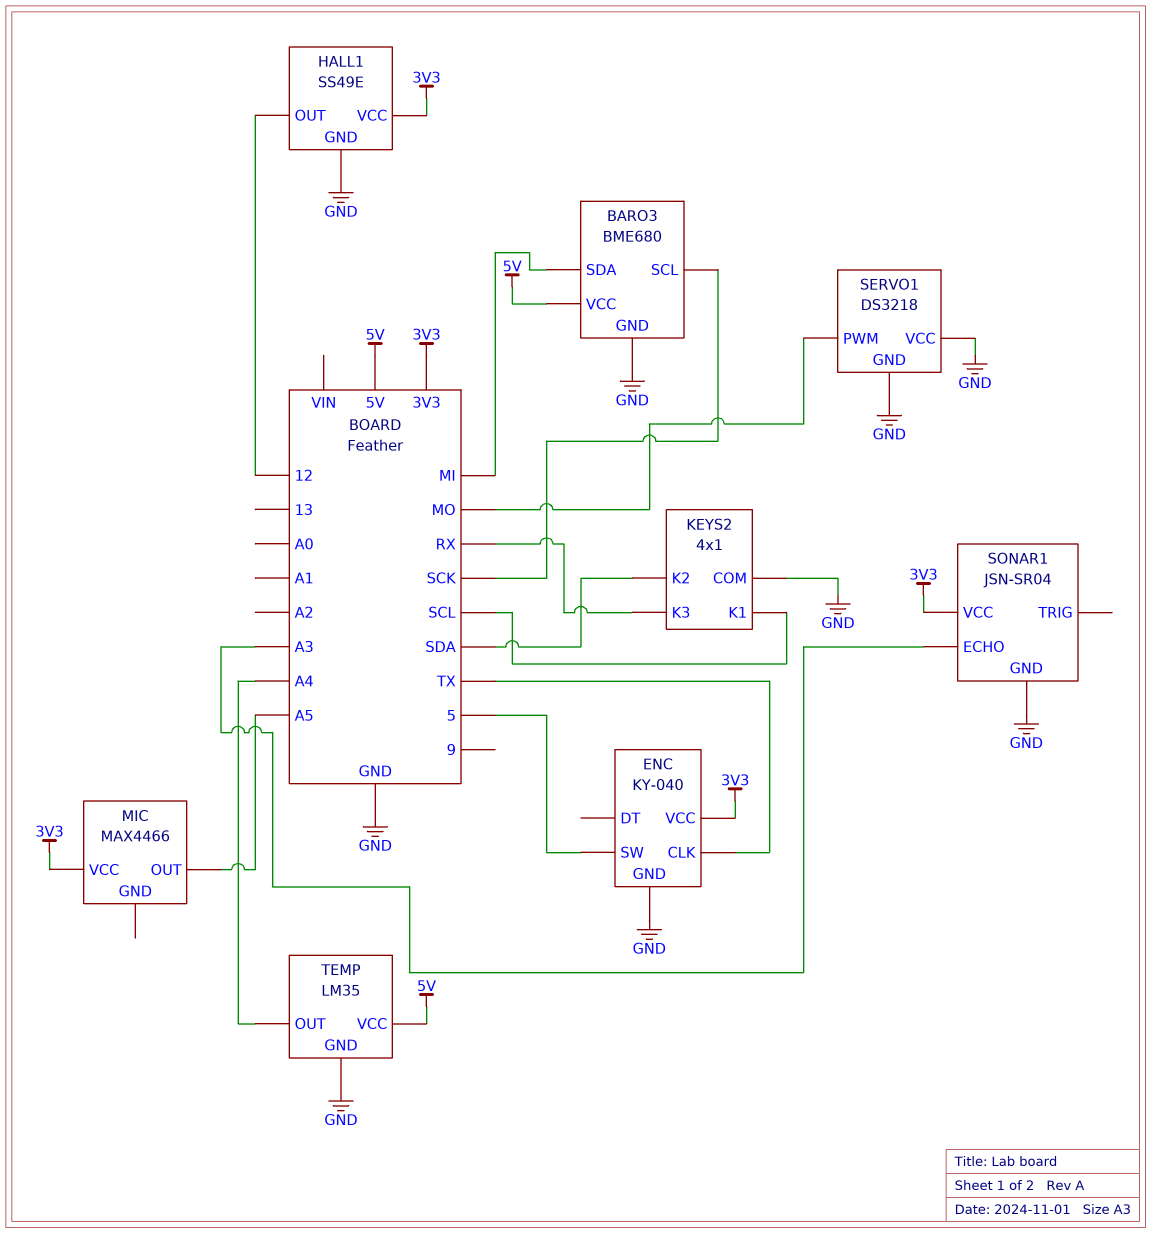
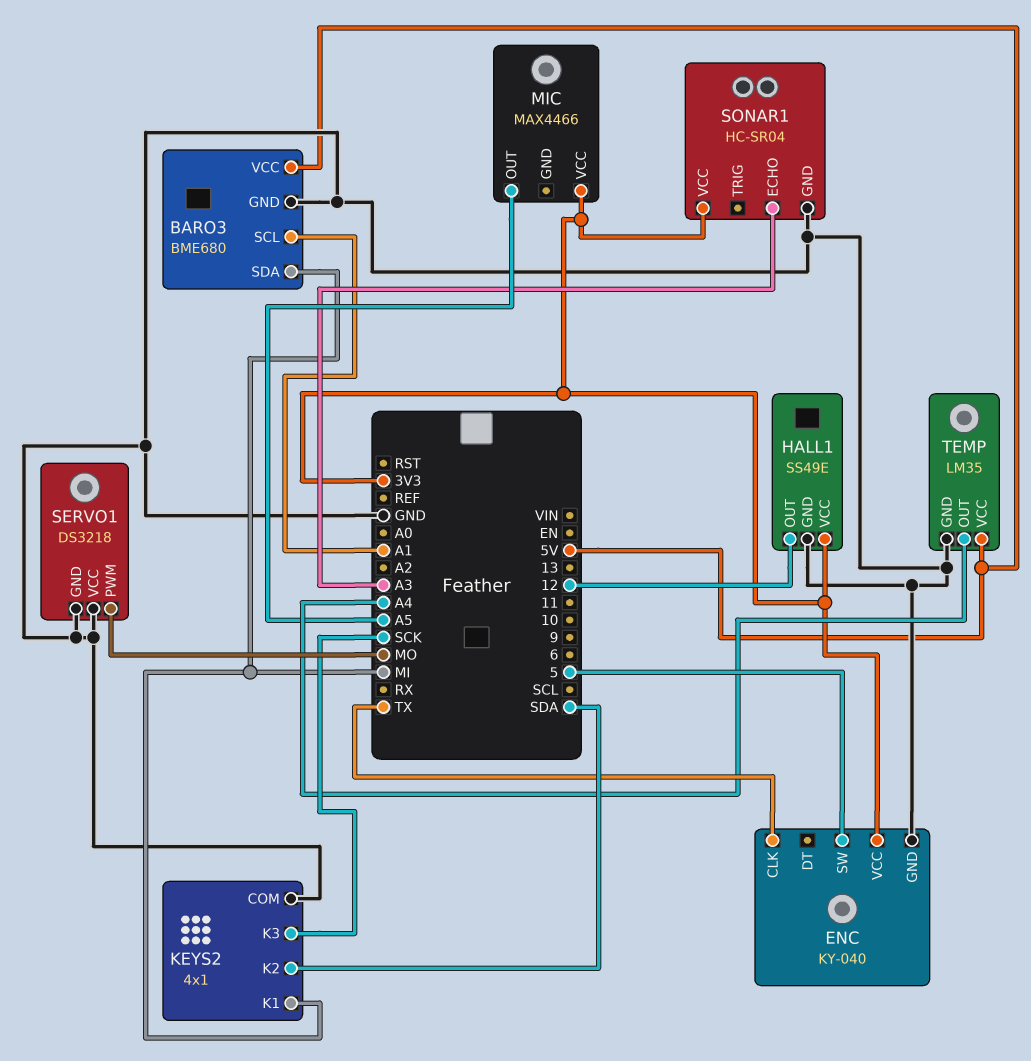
BARO3 pin SCL: SCK -> A1
KEYS2 pin K1: SCL -> MI
KEYS2 pin K3: RX -> SCK
SONAR1: JSN-SR04 -> HC-SR04

